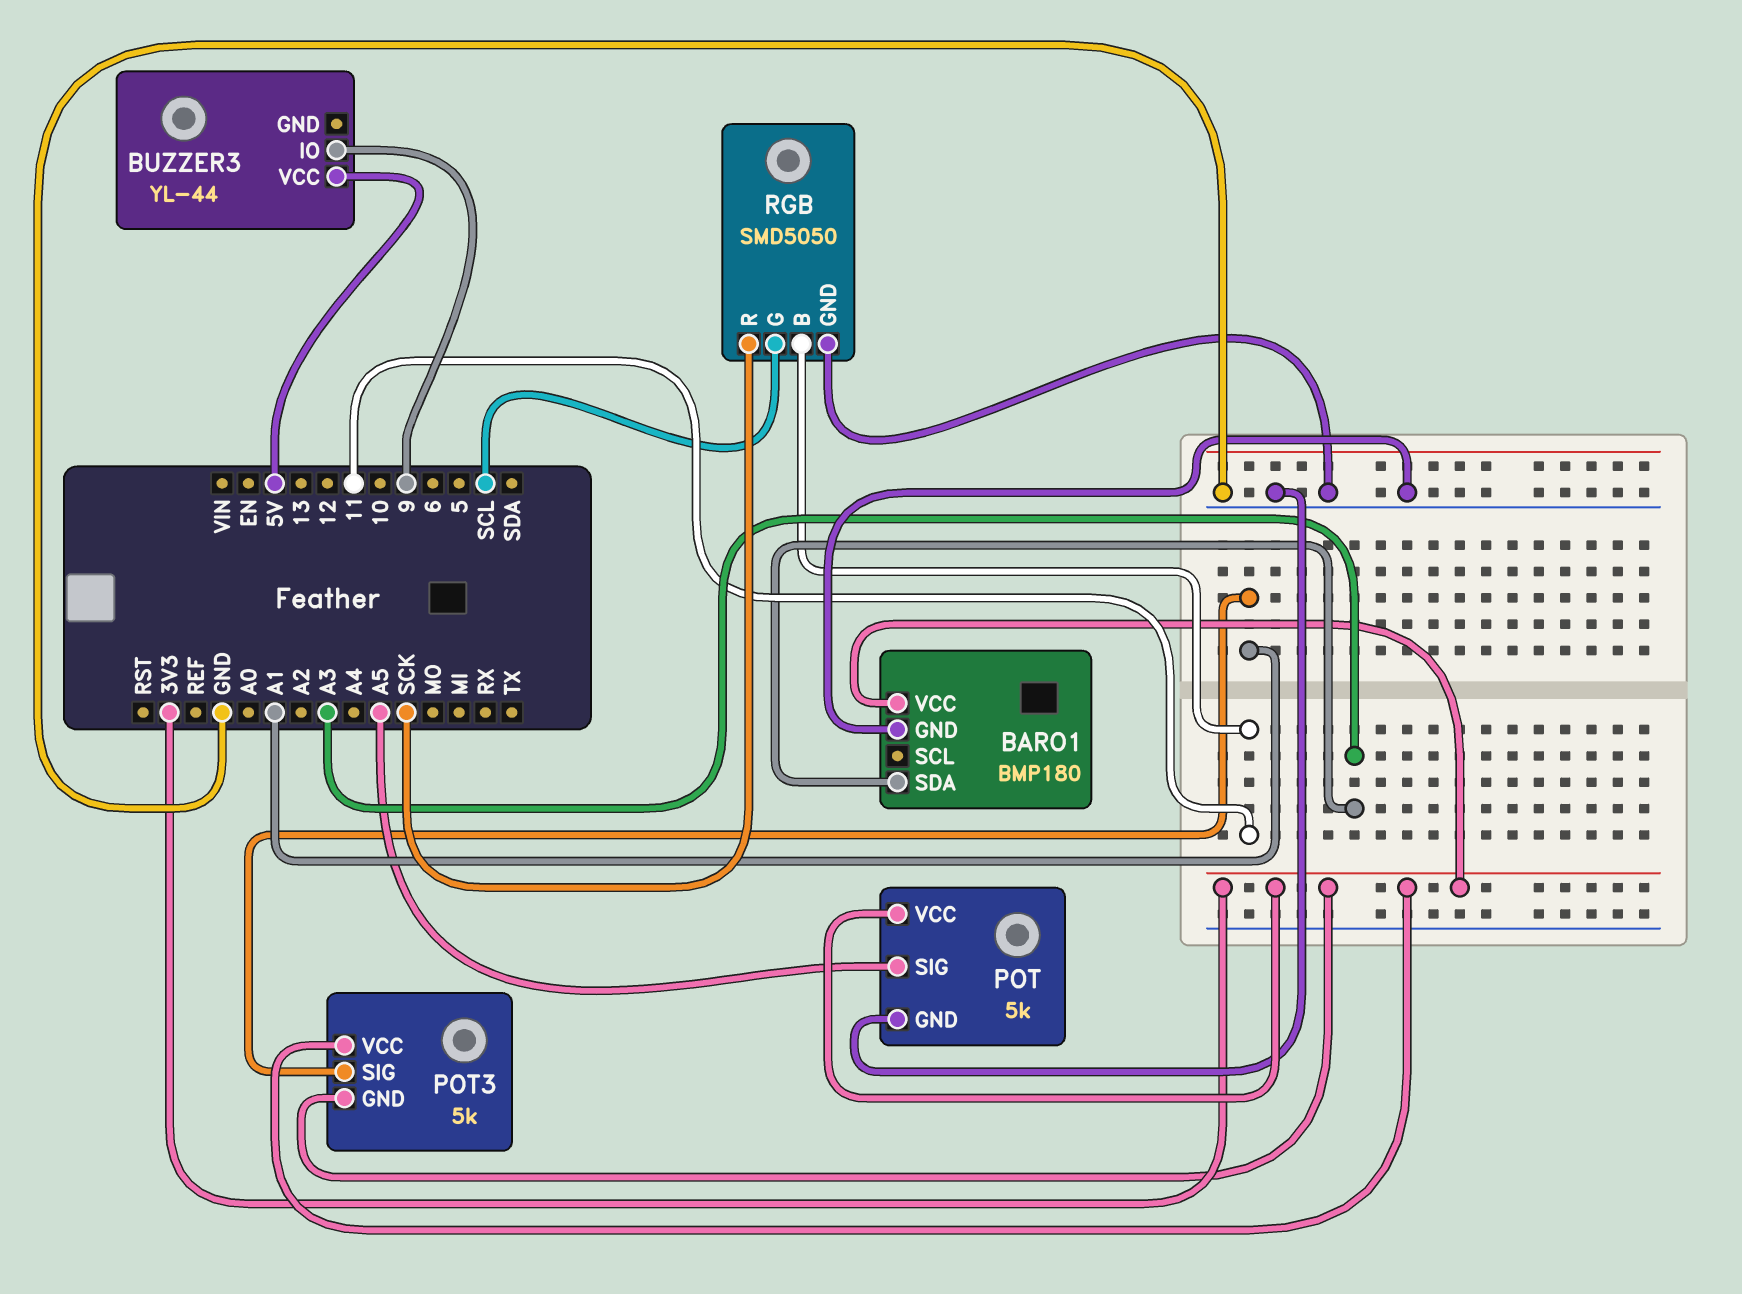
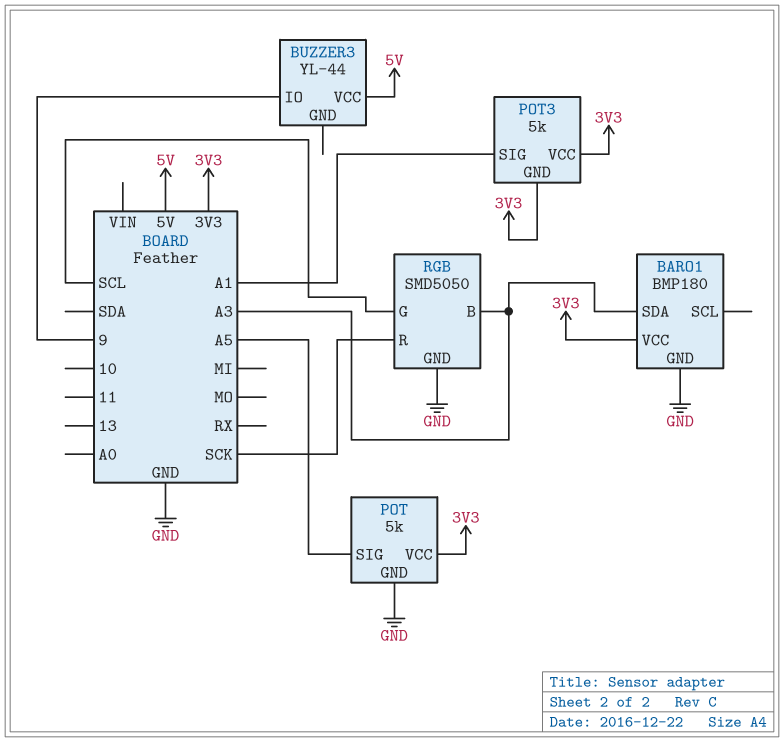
RGB pin B: 11 -> A3

